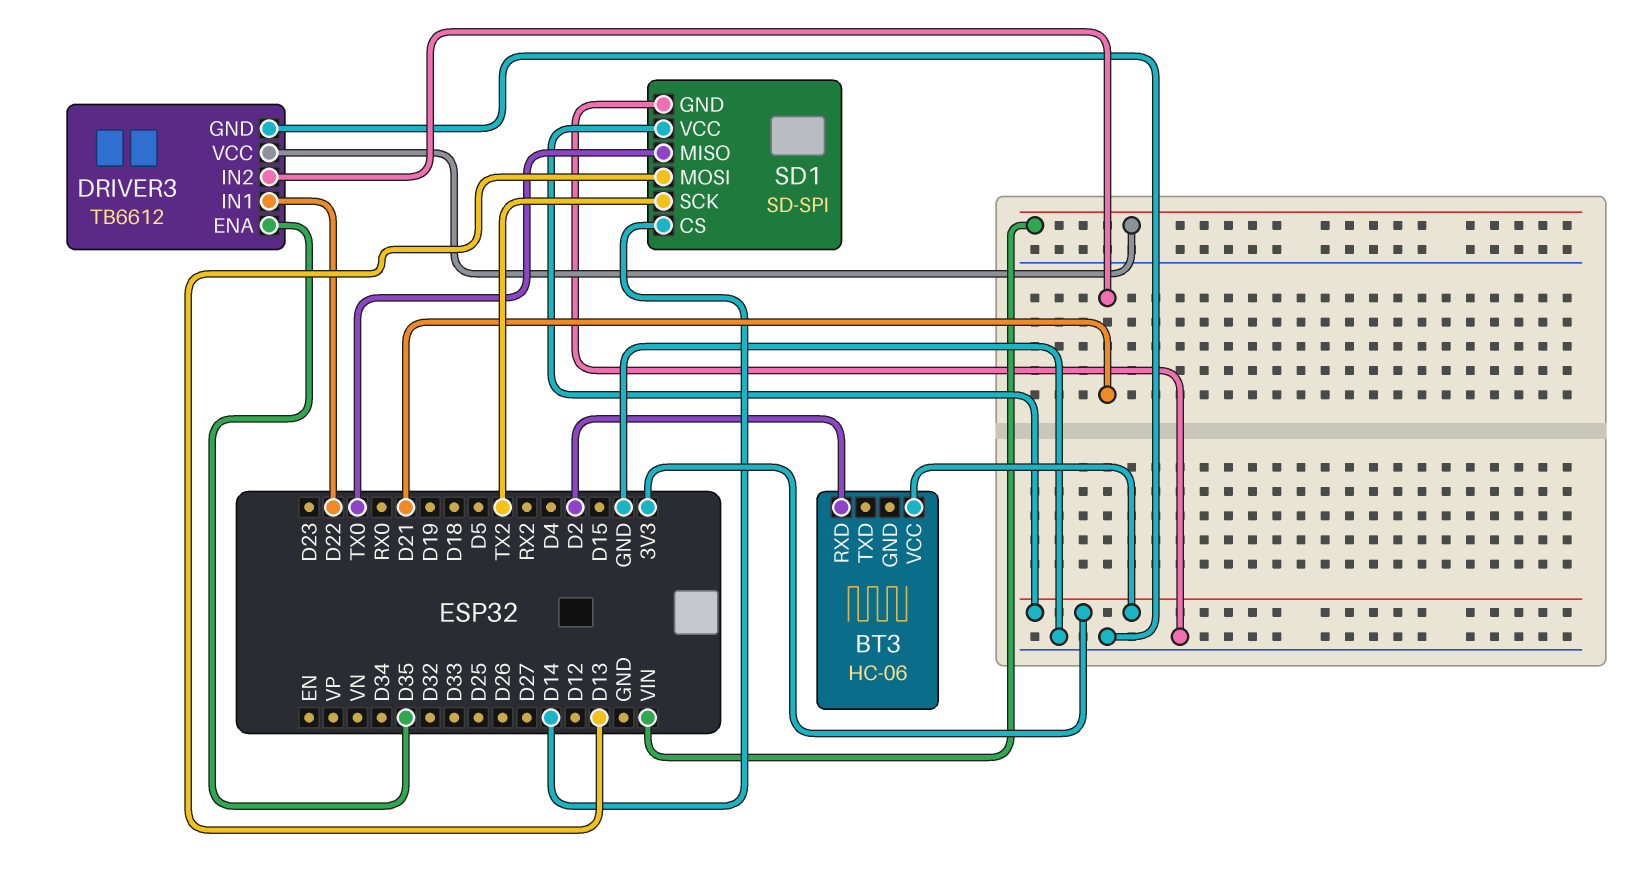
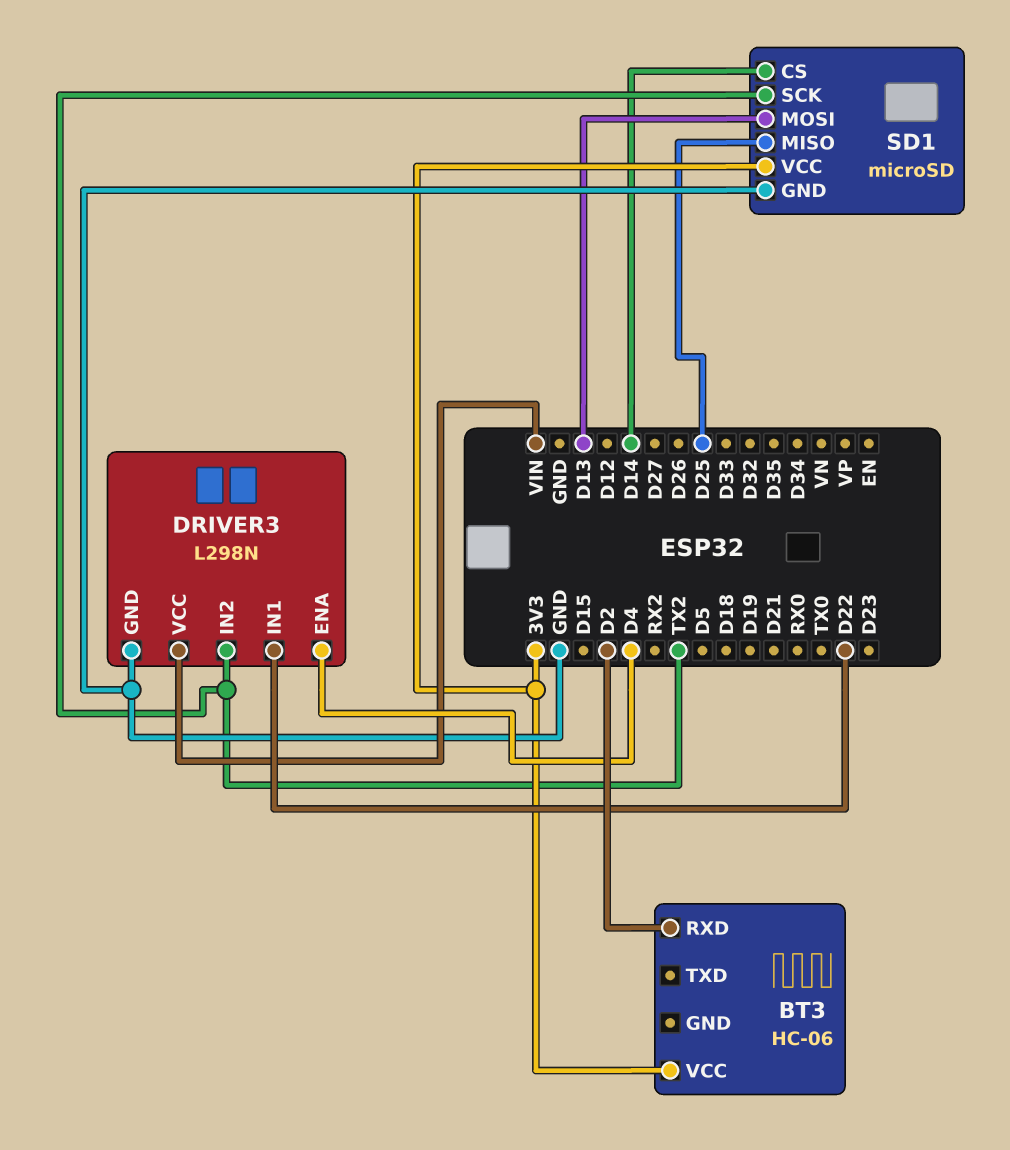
DRIVER3: TB6612 -> L298N
DRIVER3 pin ENA: D35 -> D4
DRIVER3 pin IN2: D21 -> TX2
SD1: SD-SPI -> microSD
SD1 pin MISO: TX0 -> D25

